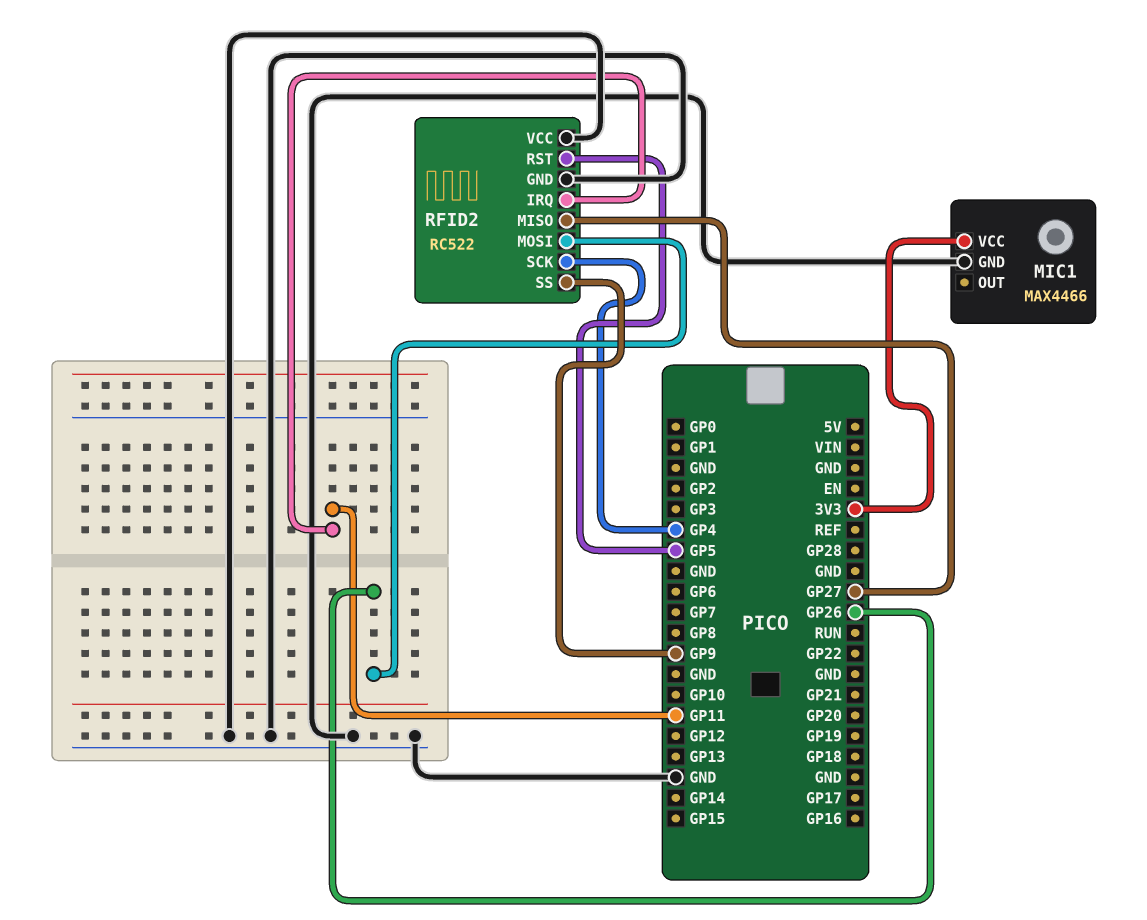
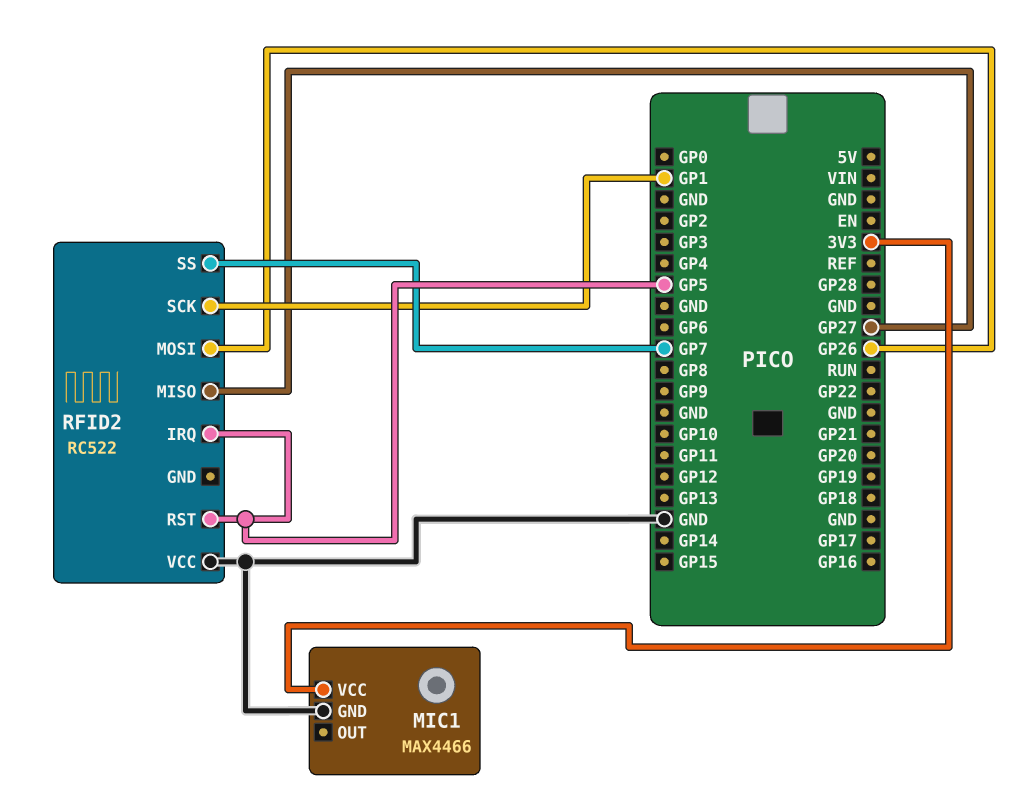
RFID2 pin GND: GND -> none
RFID2 pin IRQ: GP11 -> GP5
RFID2 pin SCK: GP4 -> GP1
RFID2 pin SS: GP9 -> GP7

